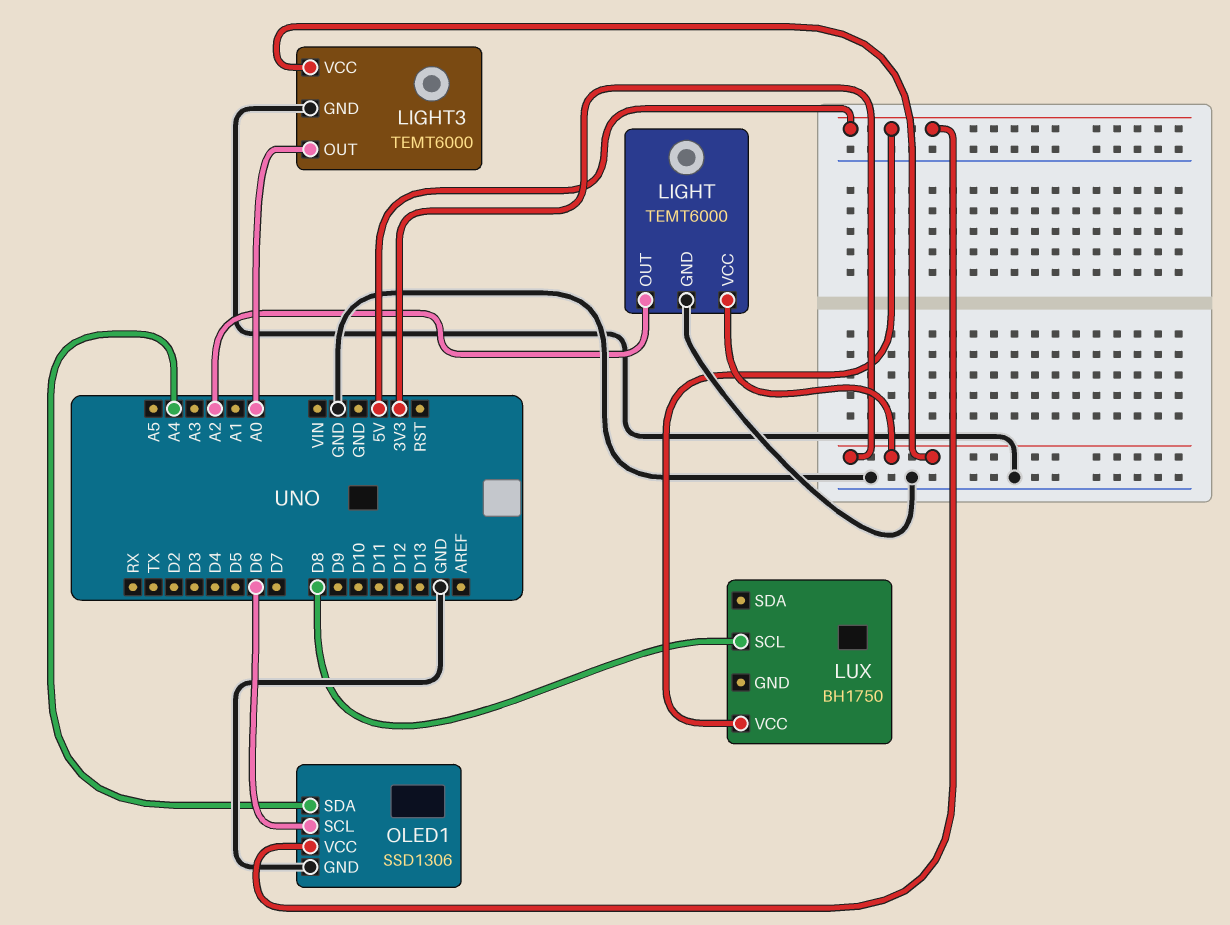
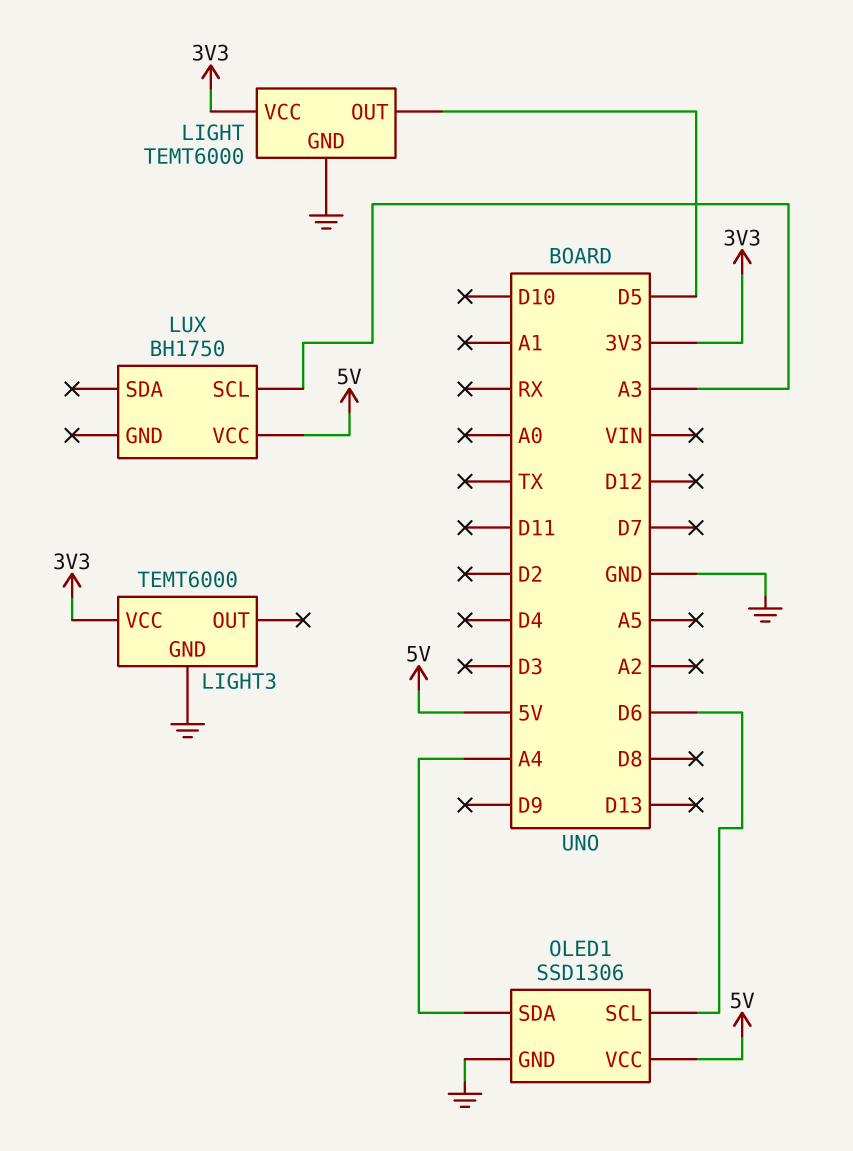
LIGHT pin OUT: A2 -> D5
LIGHT3 pin OUT: A0 -> none
LUX pin SCL: D8 -> A3

